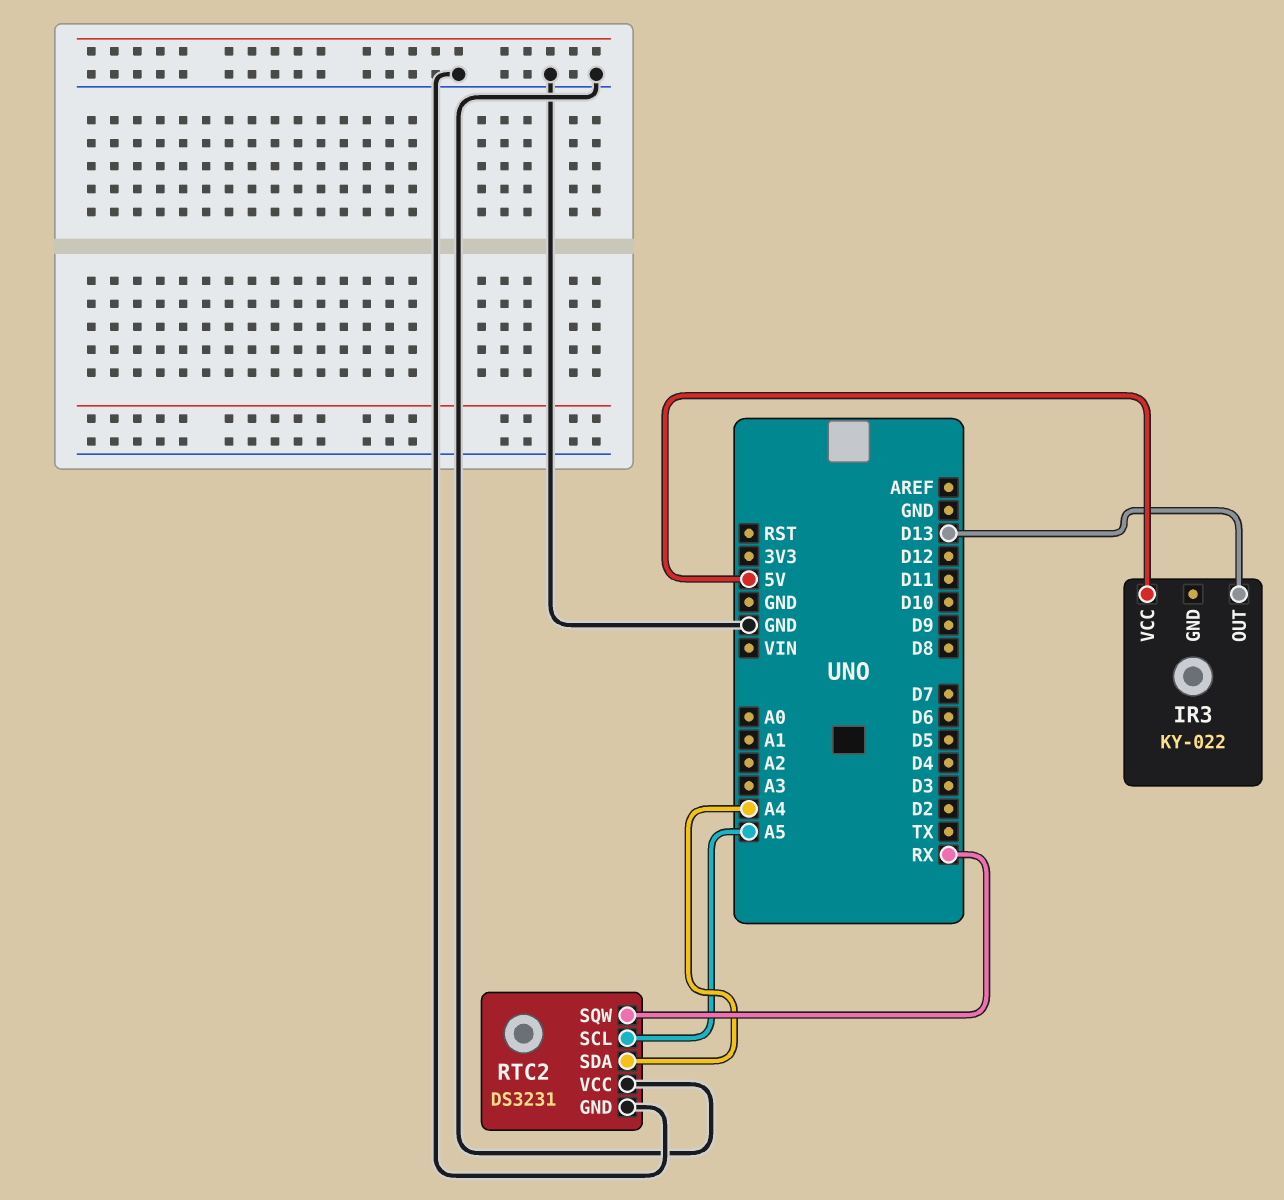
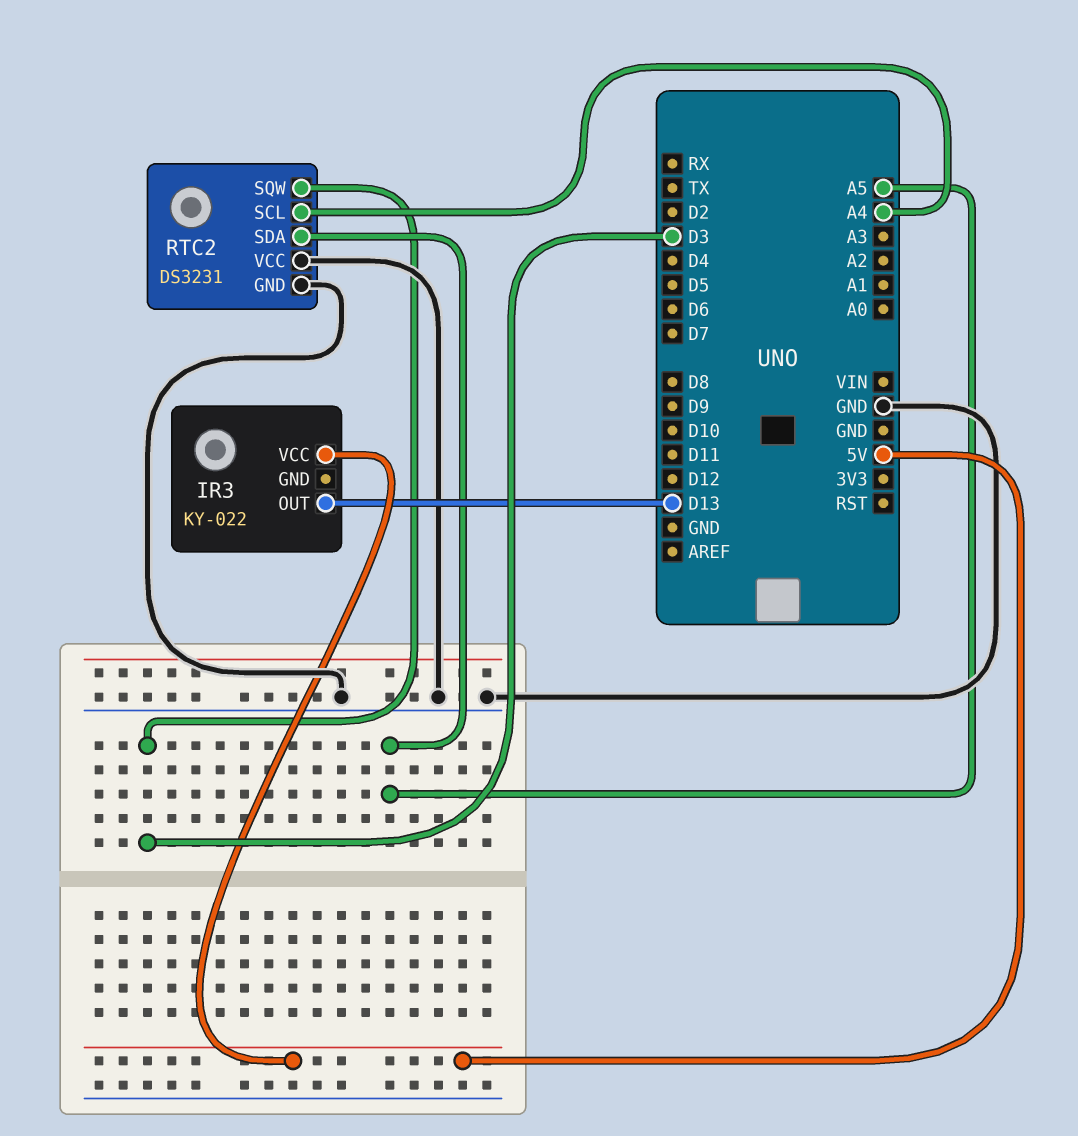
RTC2 pin SCL: A5 -> A4
RTC2 pin SDA: A4 -> A5
RTC2 pin SQW: RX -> D3

